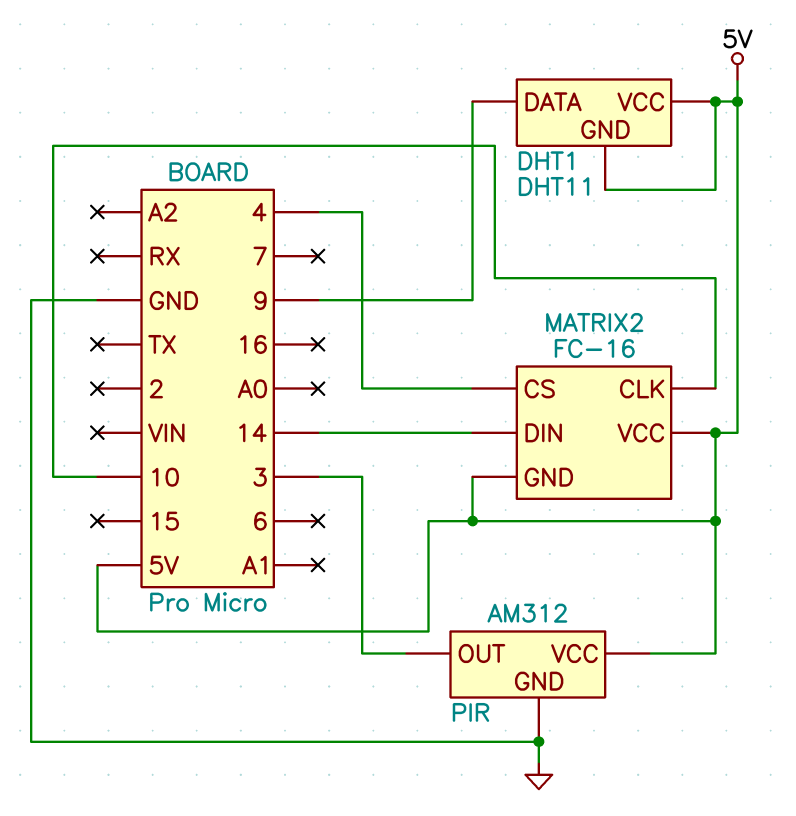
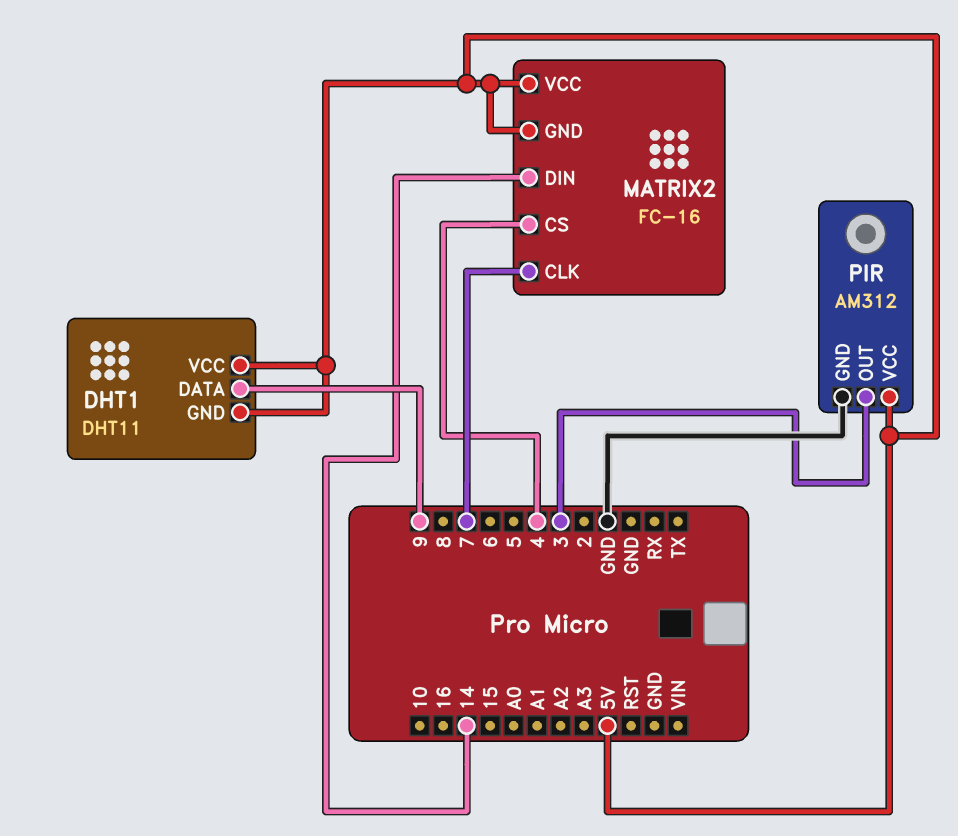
MATRIX2 pin CLK: 10 -> 7

